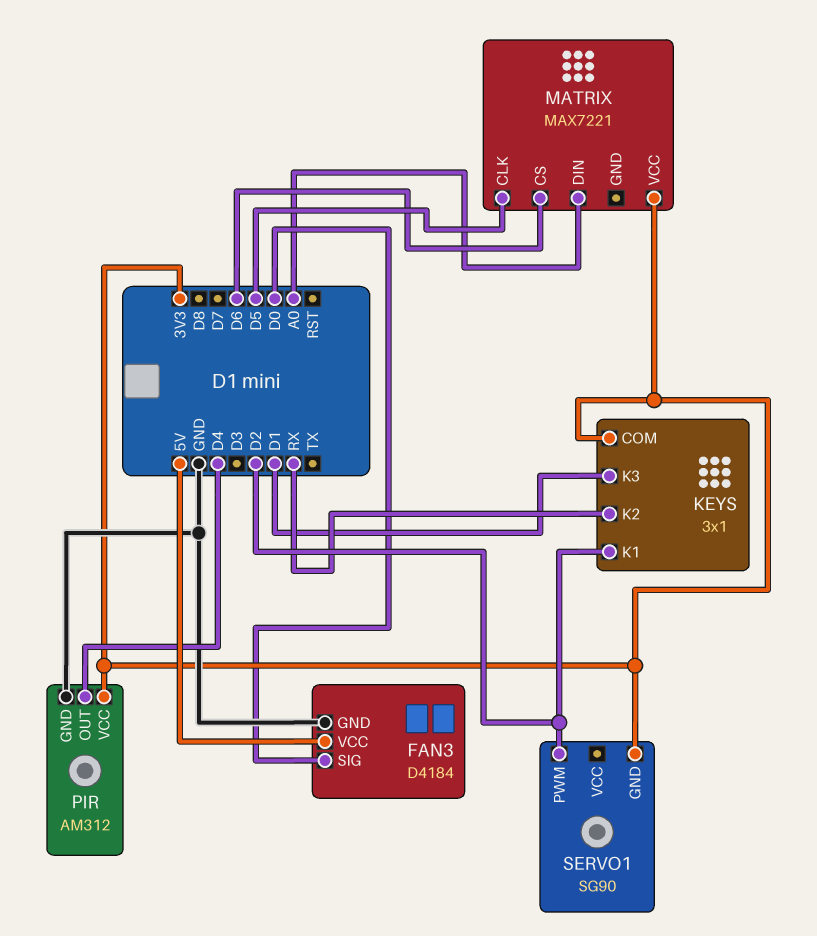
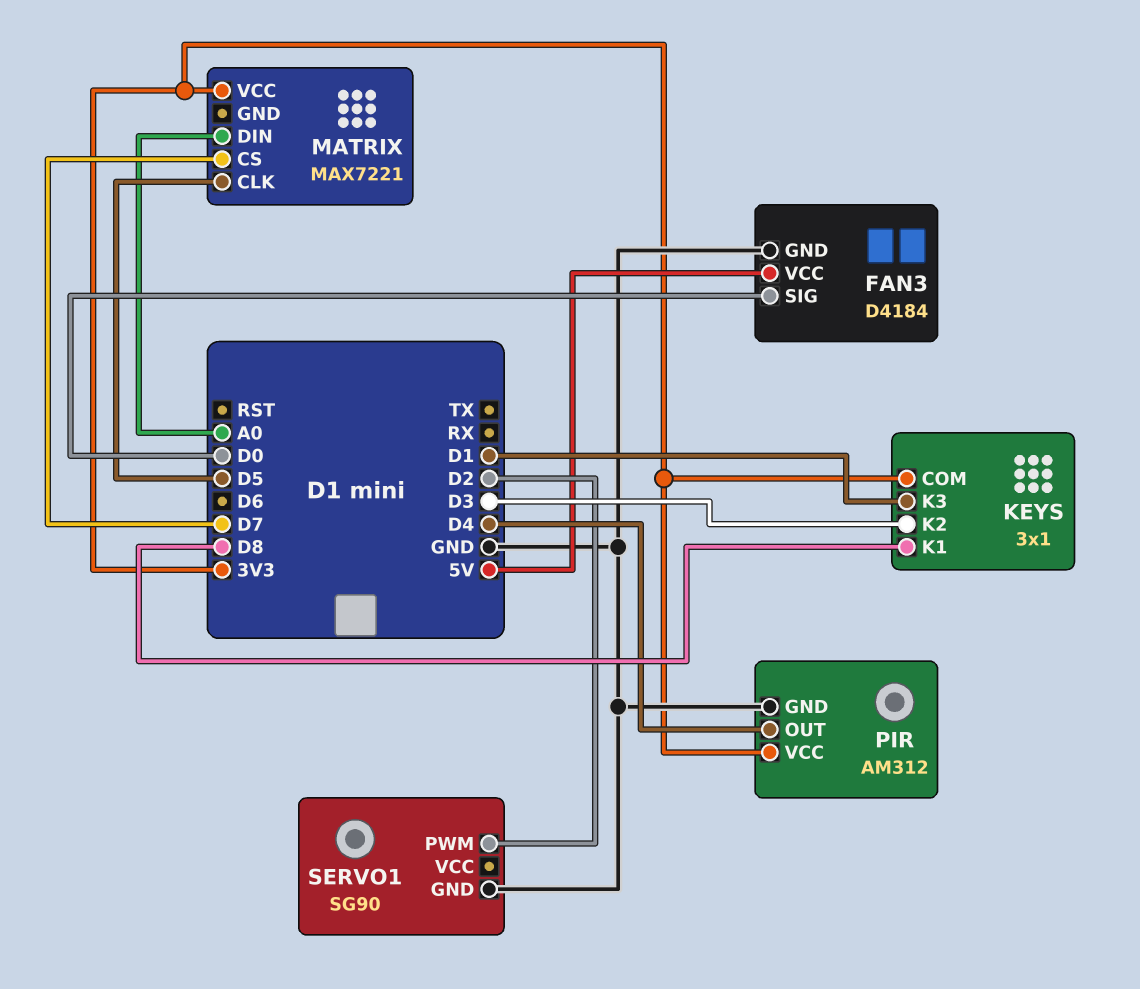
KEYS pin K1: D2 -> D8
KEYS pin K2: RX -> D3
MATRIX pin CS: D6 -> D7
SERVO1 pin GND: 3V3 -> GND

